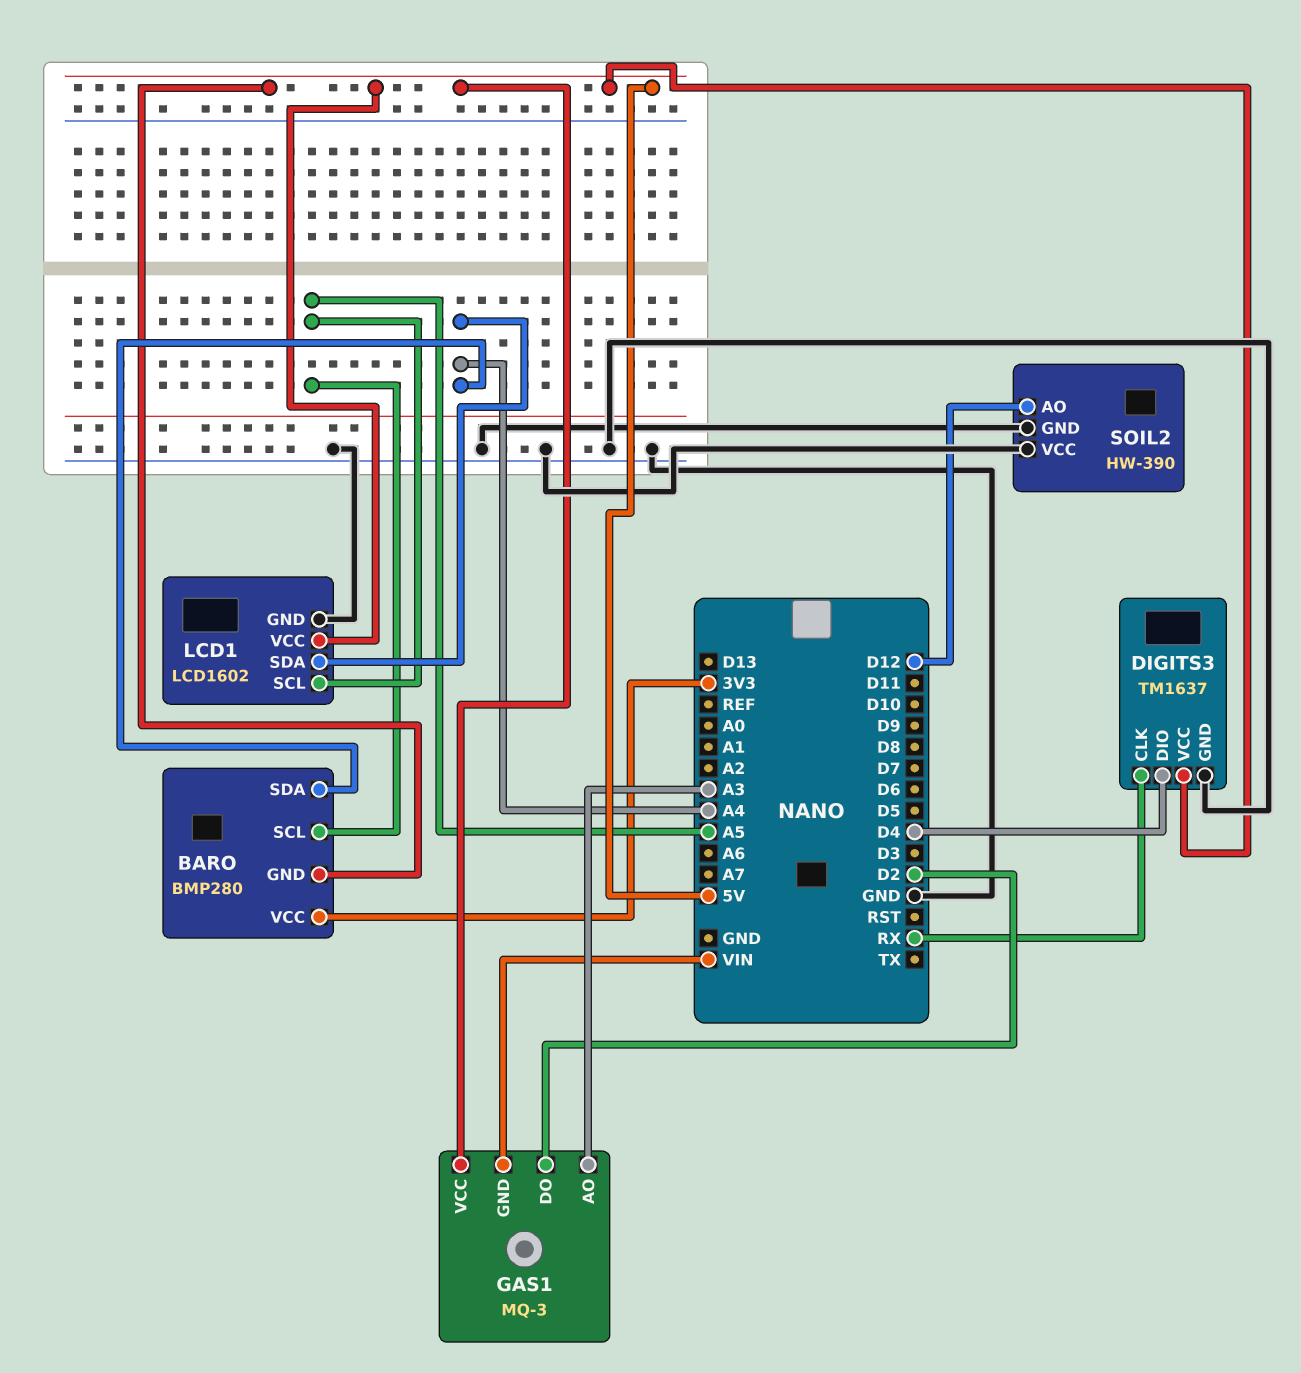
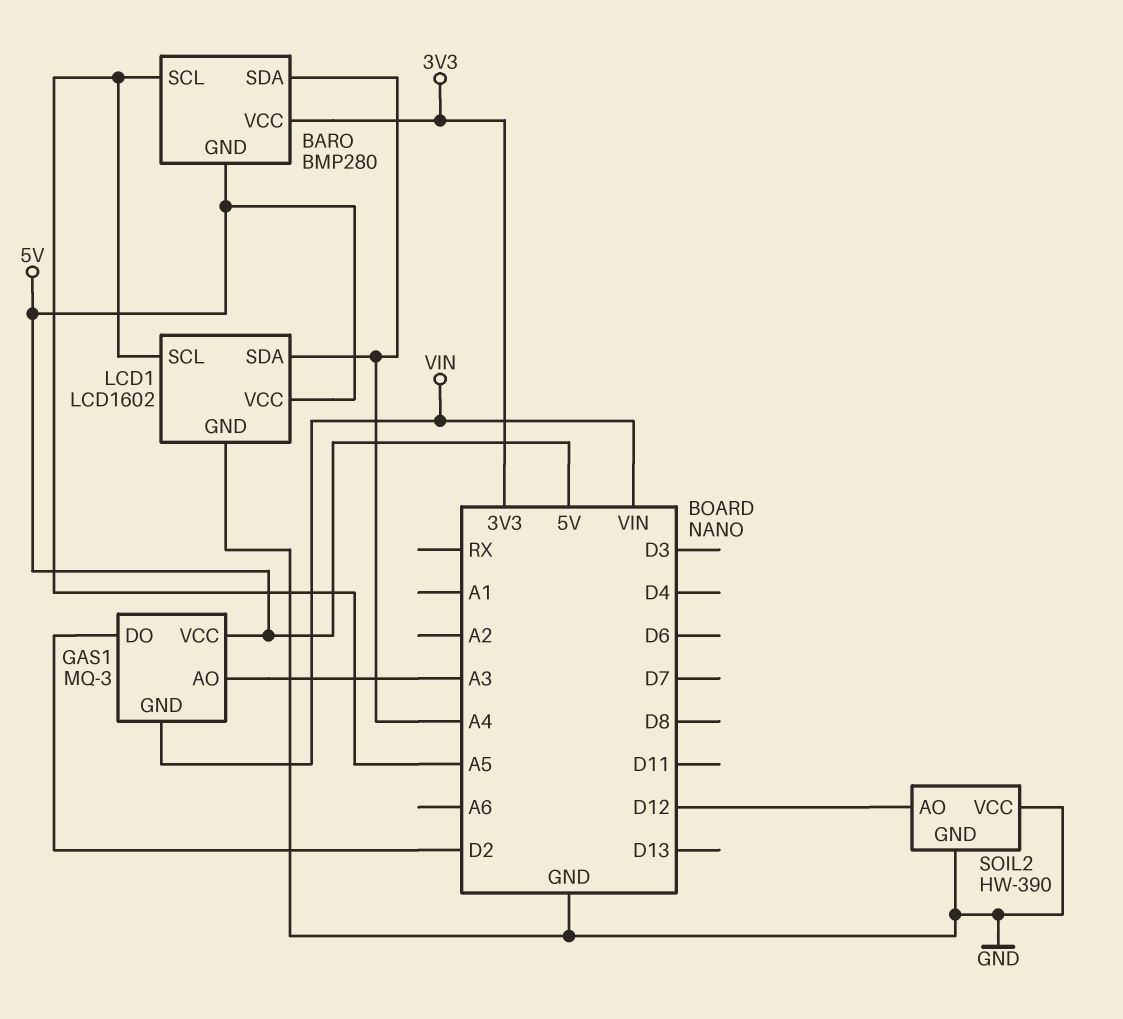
DIGITS3: TM1637 -> none
DIGITS3 pin CLK: RX -> none
DIGITS3 pin DIO: D4 -> none
DIGITS3 pin GND: GND -> none
DIGITS3 pin VCC: 5V -> none

